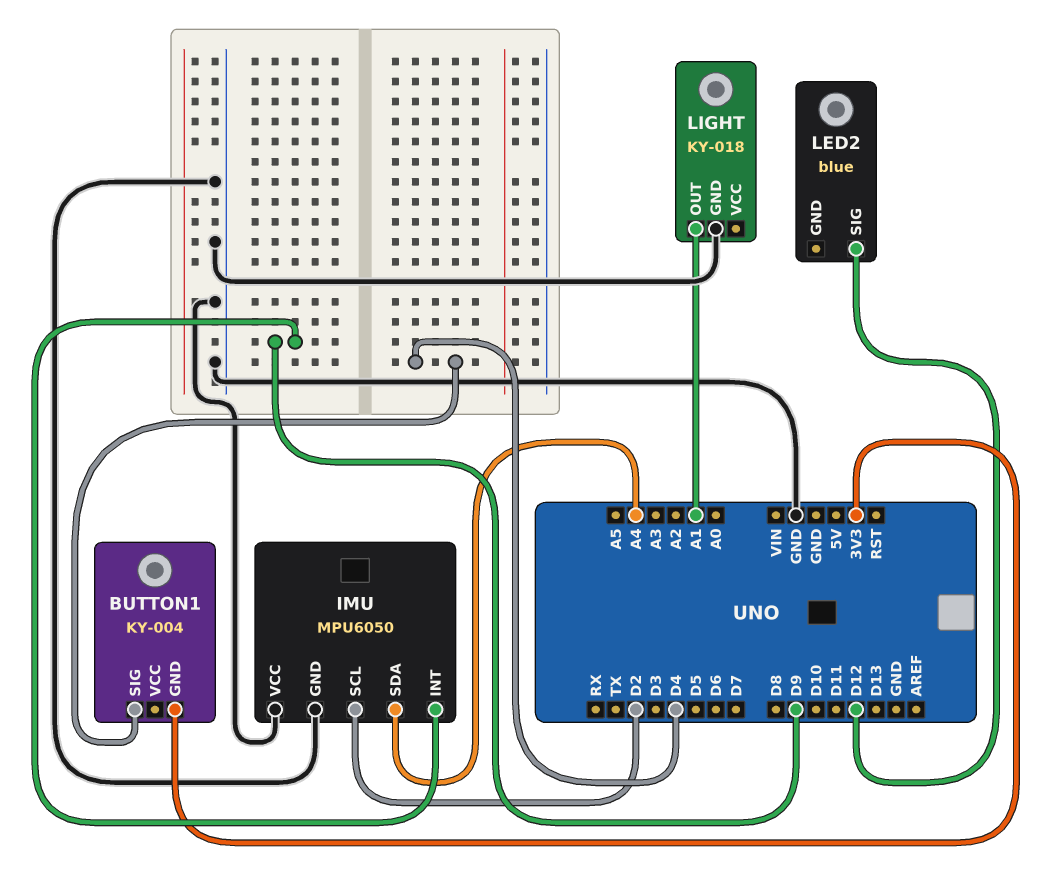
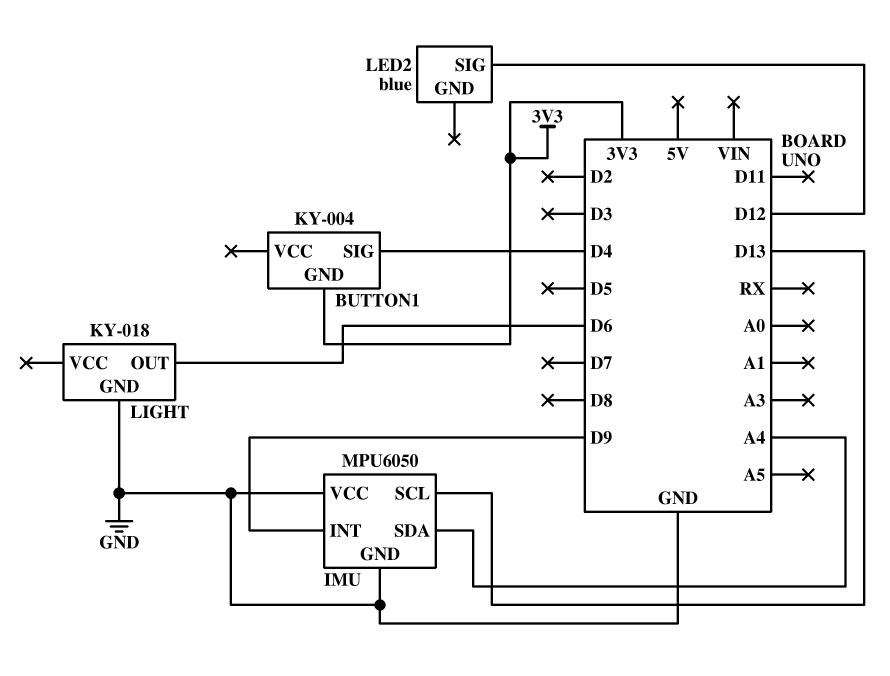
IMU pin SCL: D2 -> D13
LIGHT pin OUT: A1 -> D6

